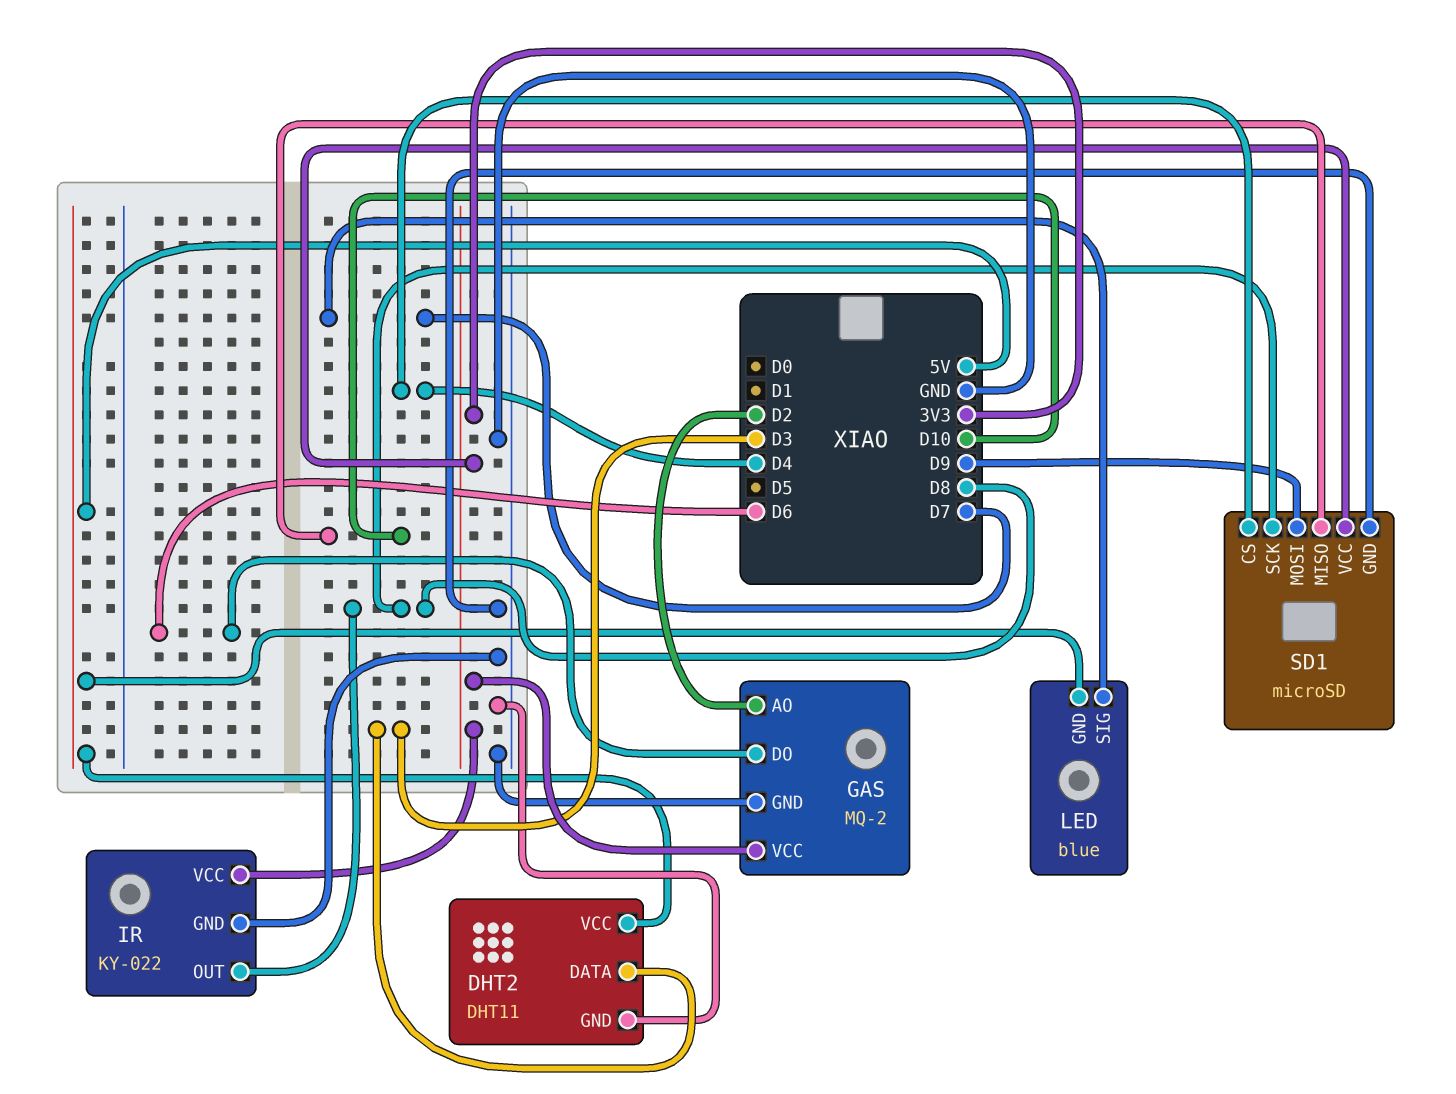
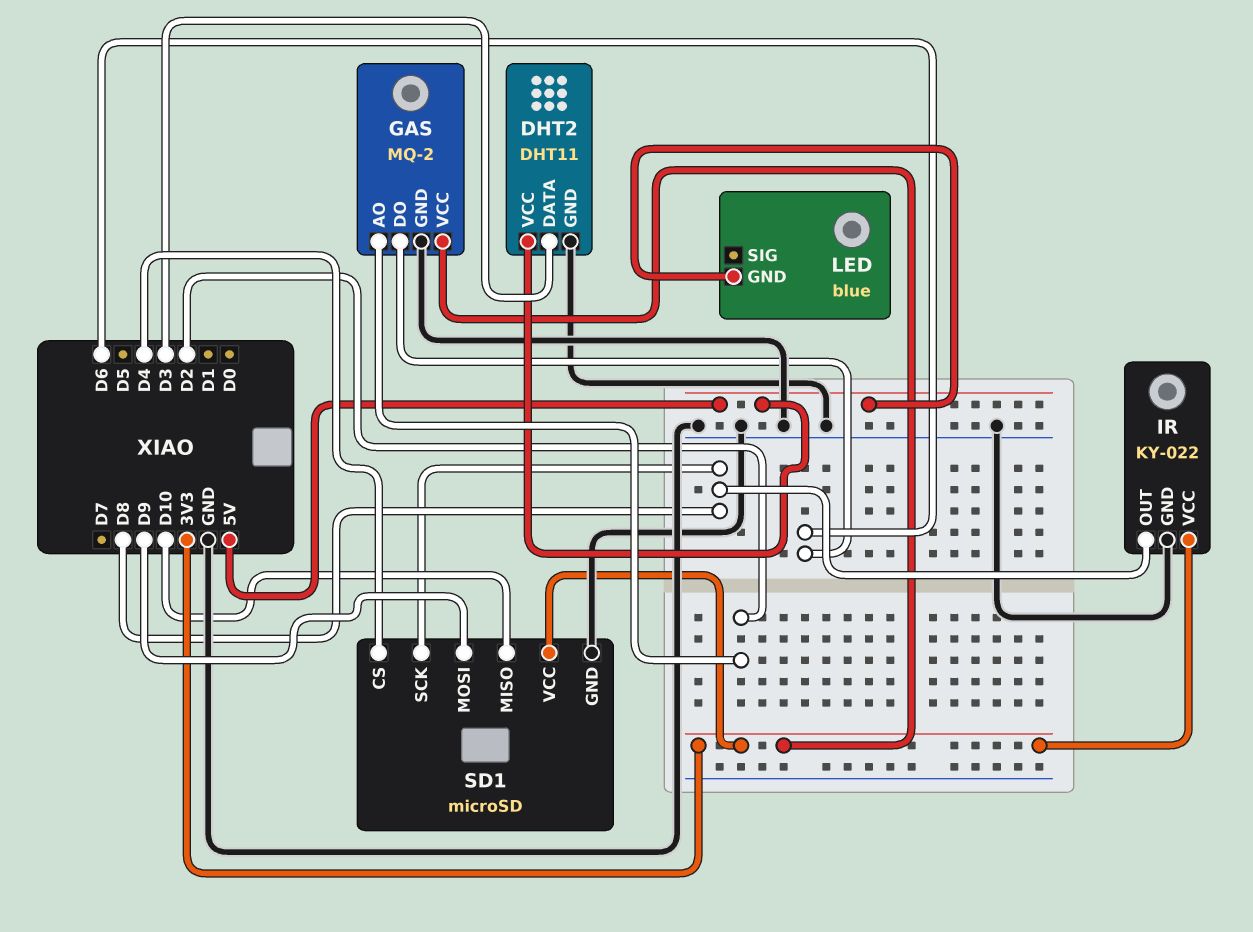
LED pin SIG: D7 -> none

